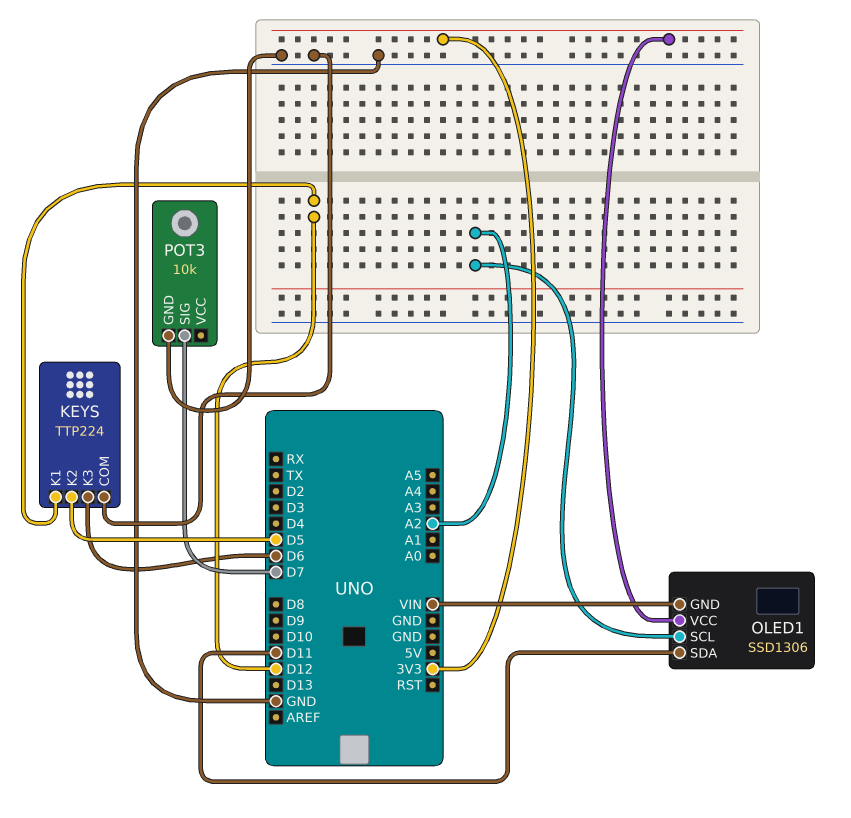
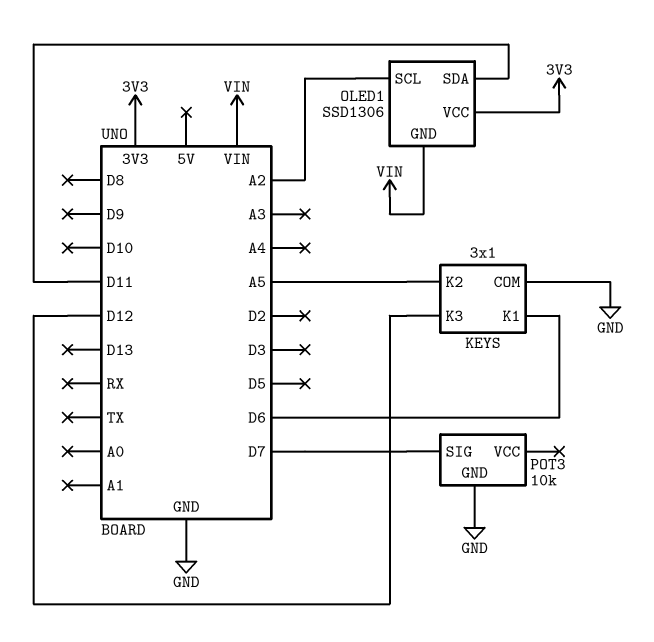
KEYS: TTP224 -> 3x1
KEYS pin K1: D12 -> D6
KEYS pin K2: D5 -> A5
KEYS pin K3: D6 -> D12

